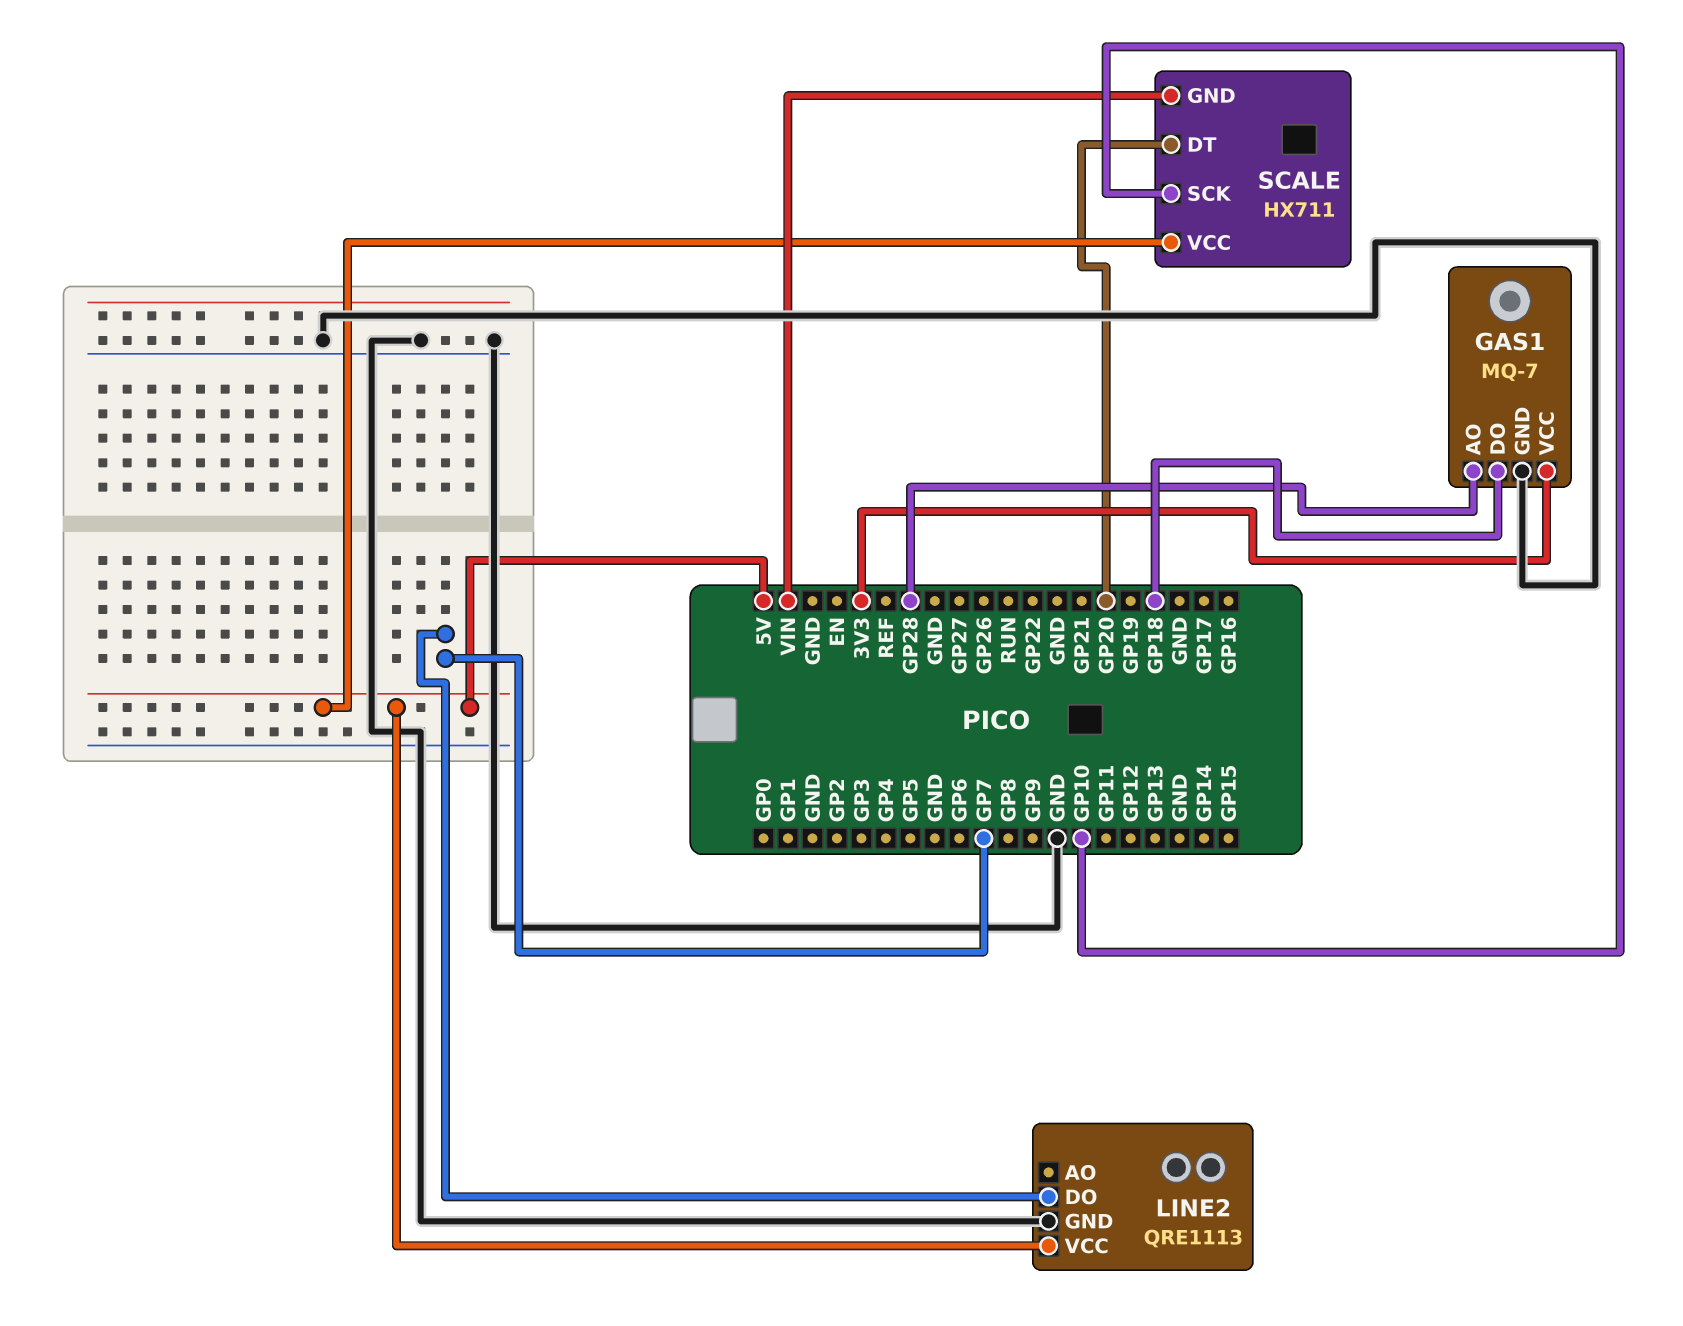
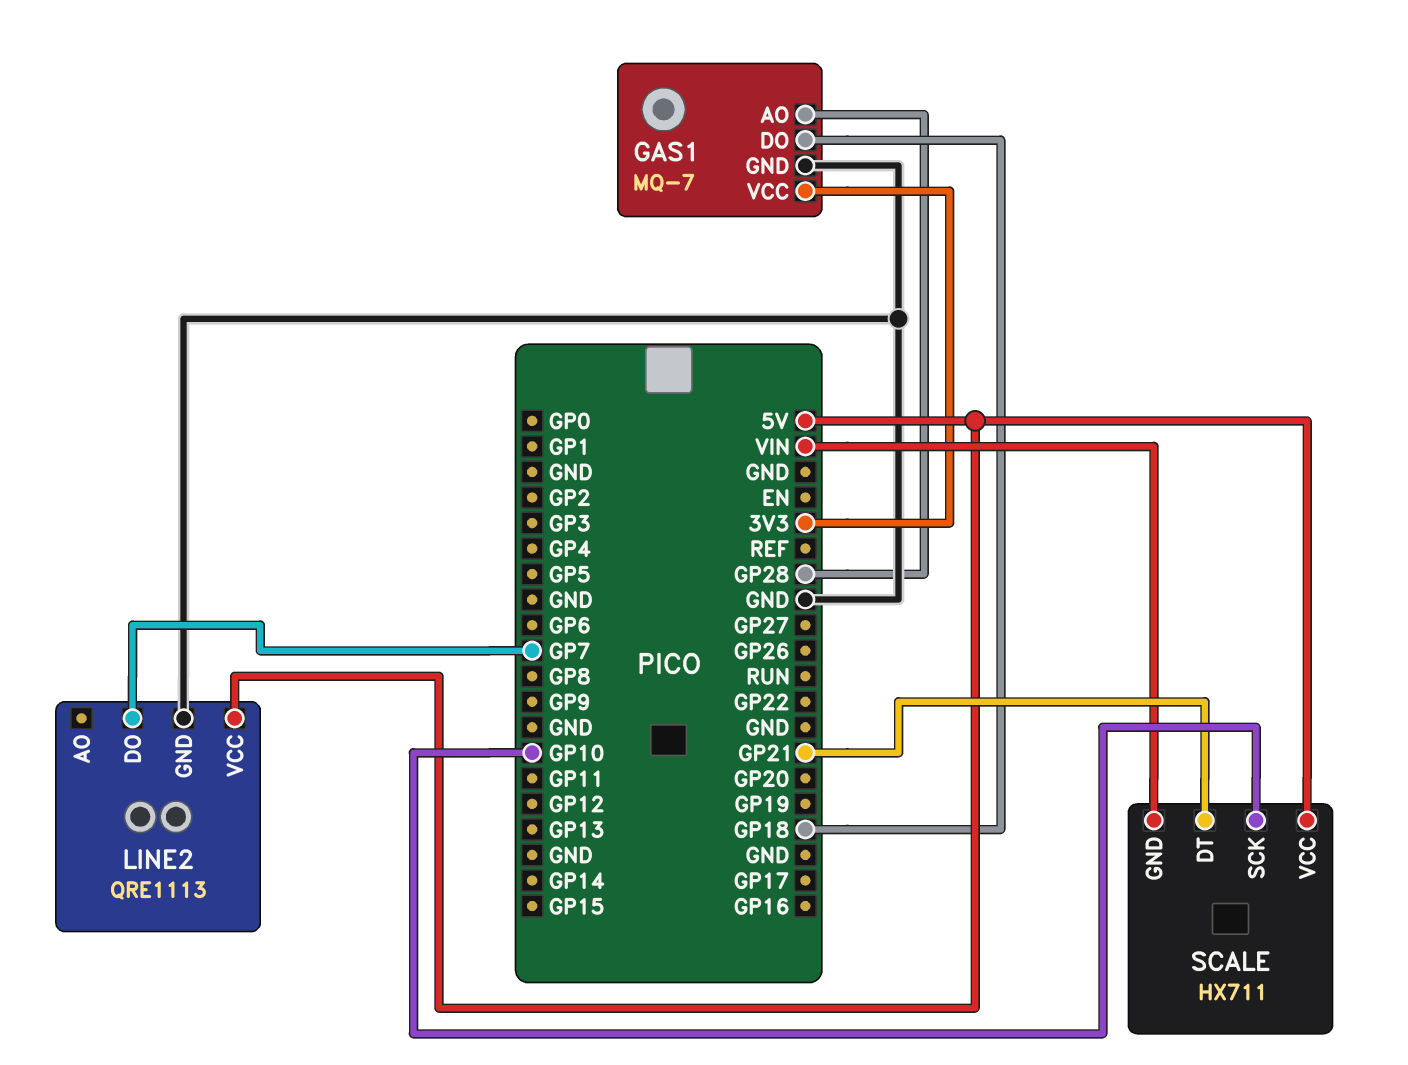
SCALE pin DT: GP20 -> GP21

